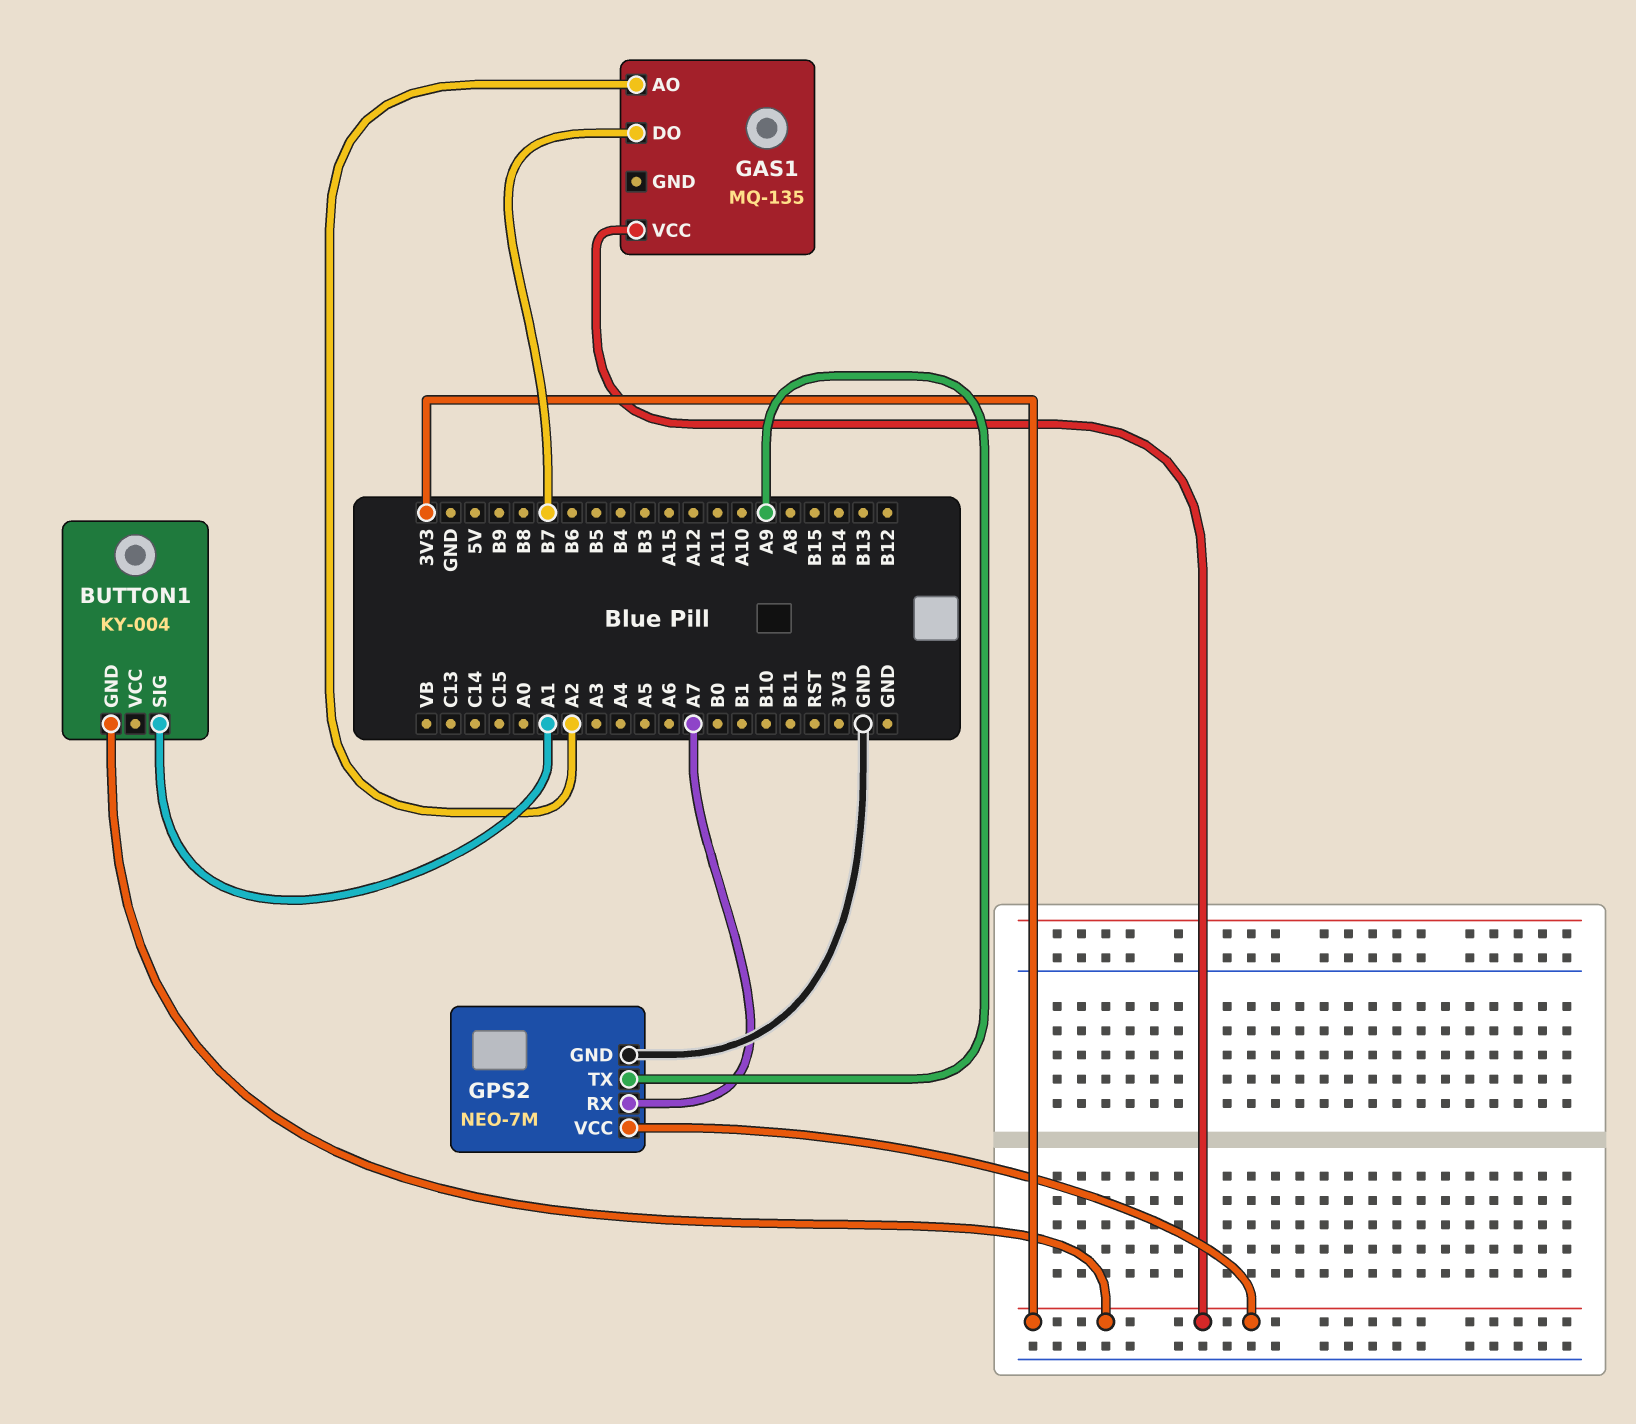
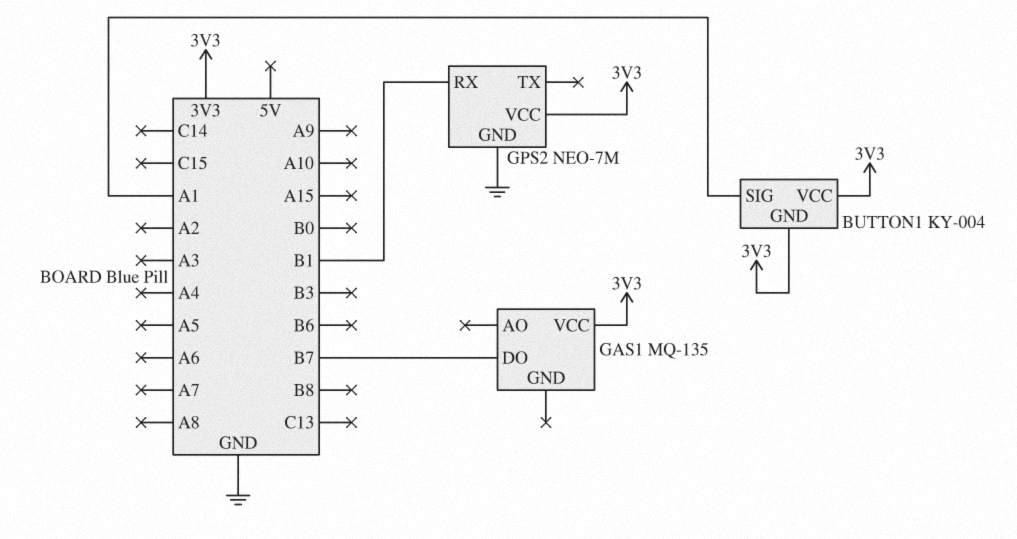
BUTTON1 pin VCC: none -> 3V3
GAS1 pin AO: A2 -> none
GPS2 pin RX: A7 -> B1
GPS2 pin TX: A9 -> none

